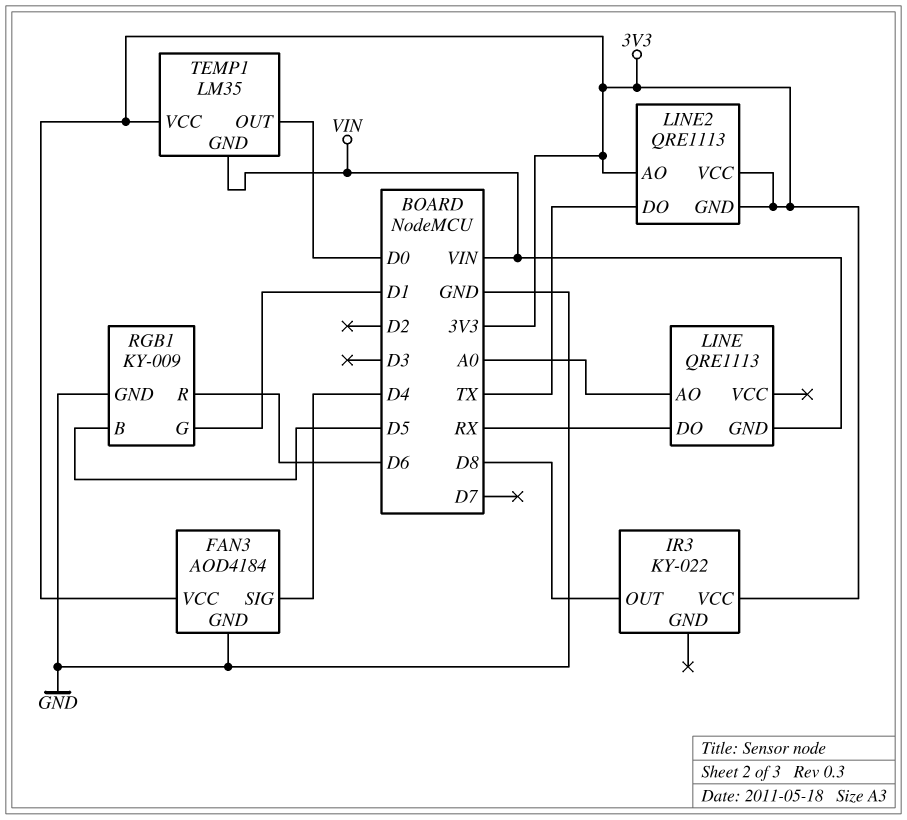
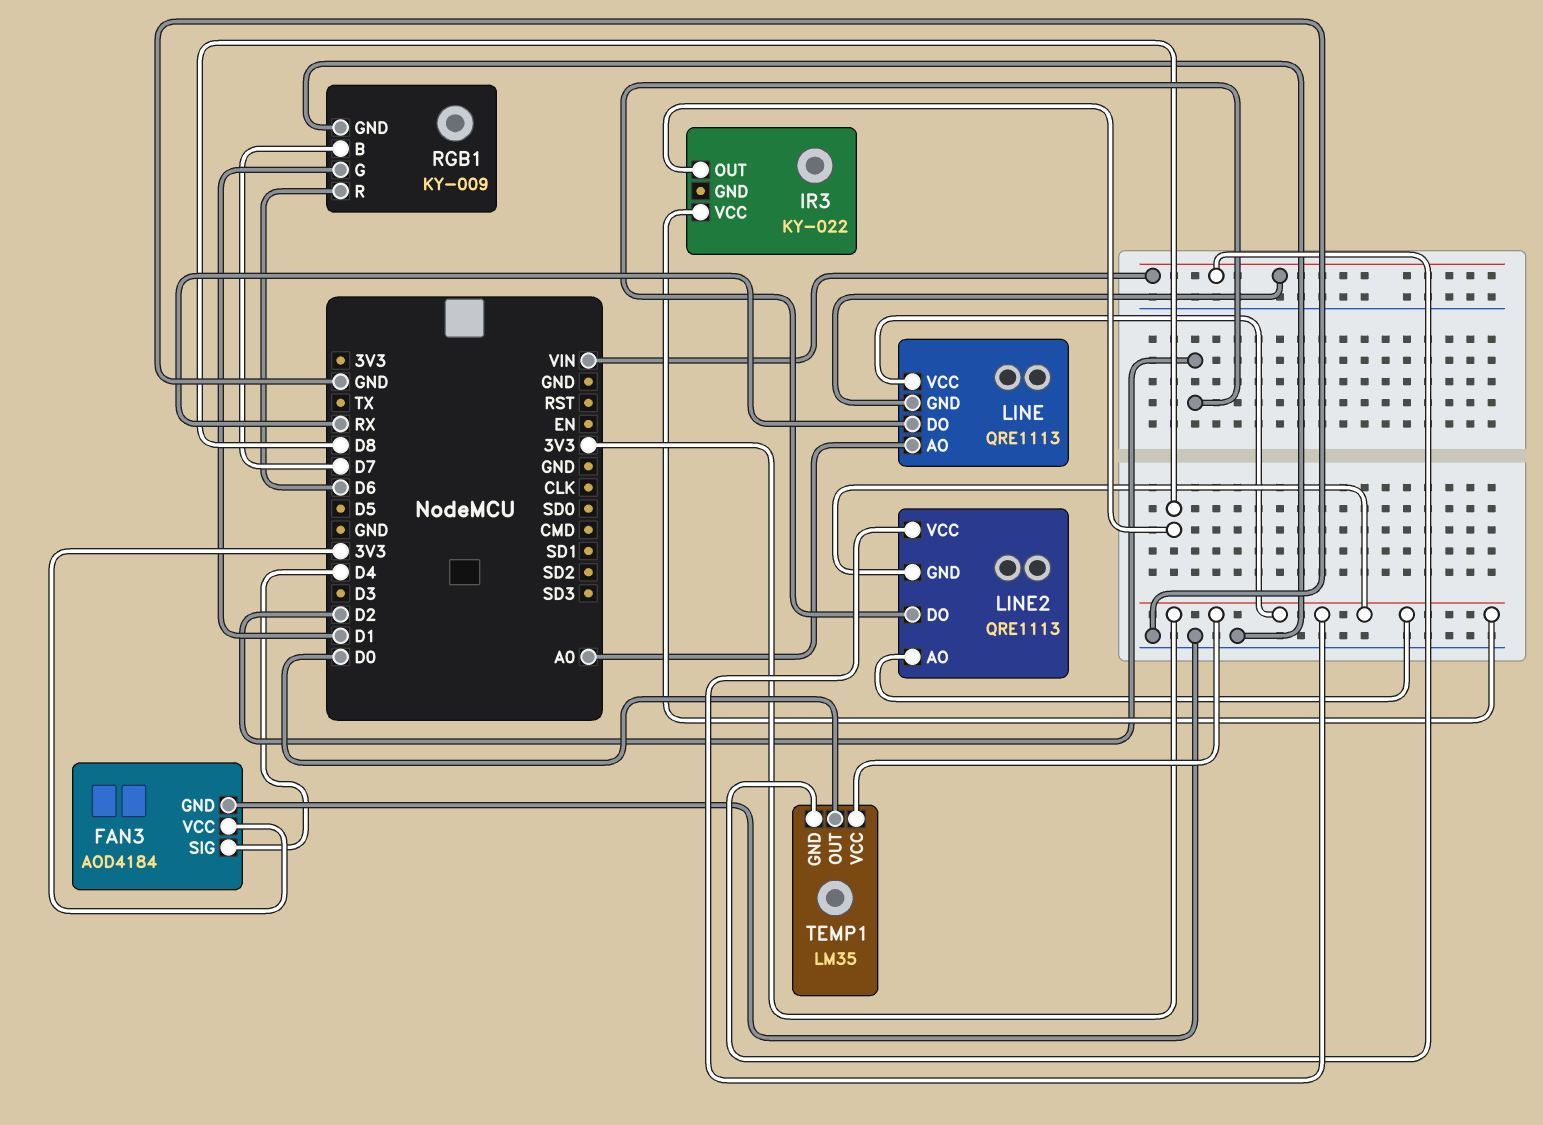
LINE pin VCC: none -> 3V3
LINE2 pin DO: TX -> D2
RGB1 pin B: D5 -> D7

